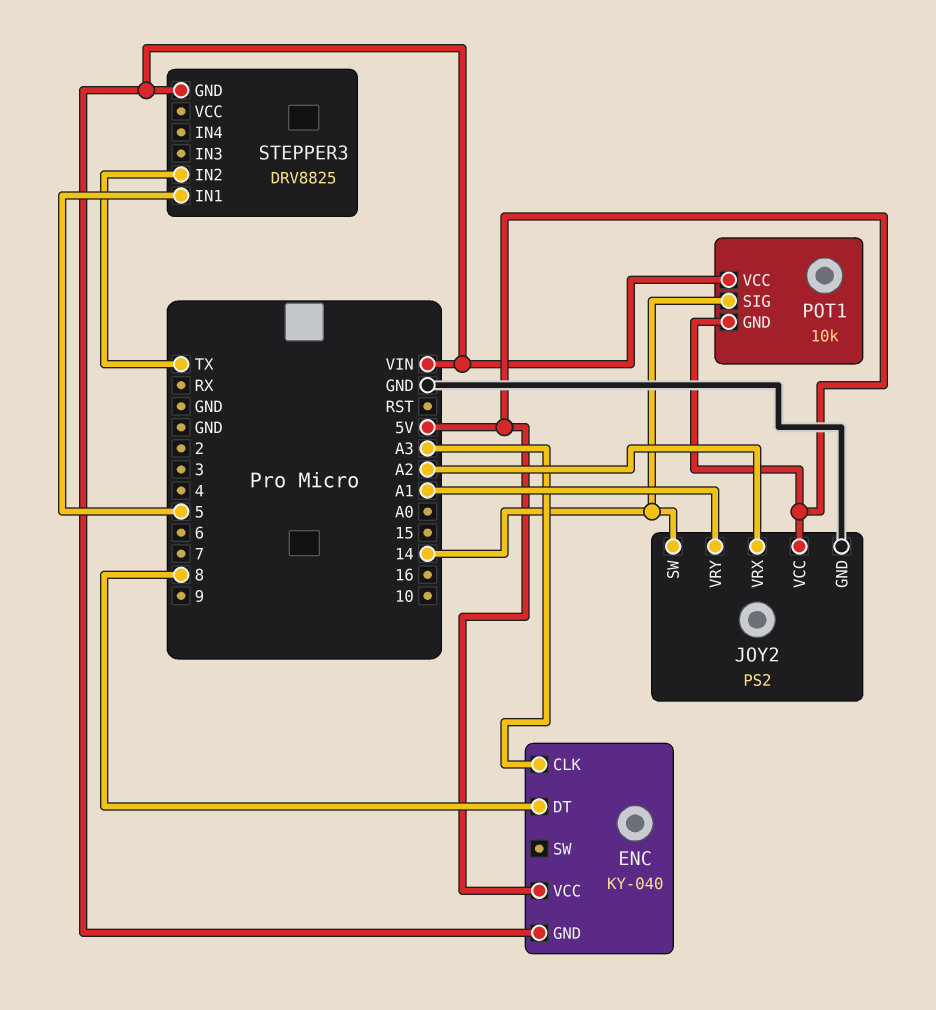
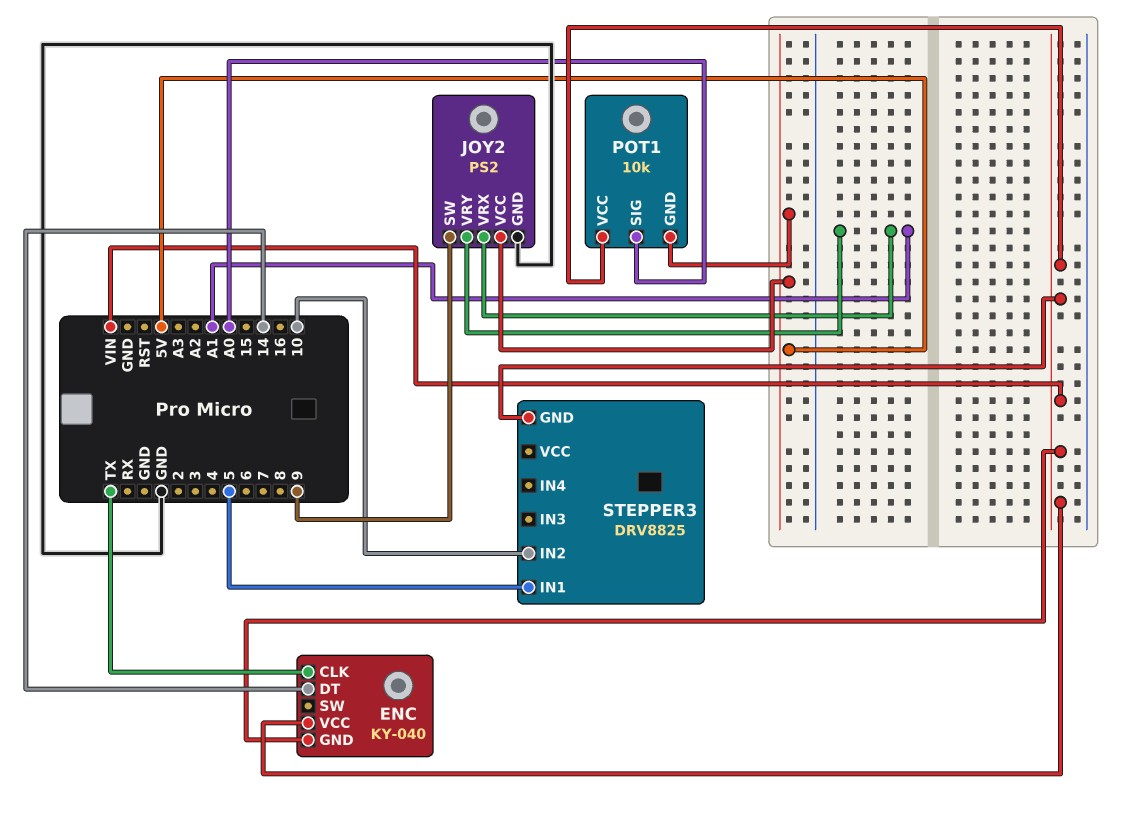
ENC pin CLK: A3 -> TX
ENC pin DT: 8 -> 14
ENC pin VCC: 5V -> VIN
JOY2 pin SW: 14 -> 9
JOY2 pin VRX: A2 -> A1
POT1 pin SIG: 14 -> A0
STEPPER3 pin IN2: TX -> 10

